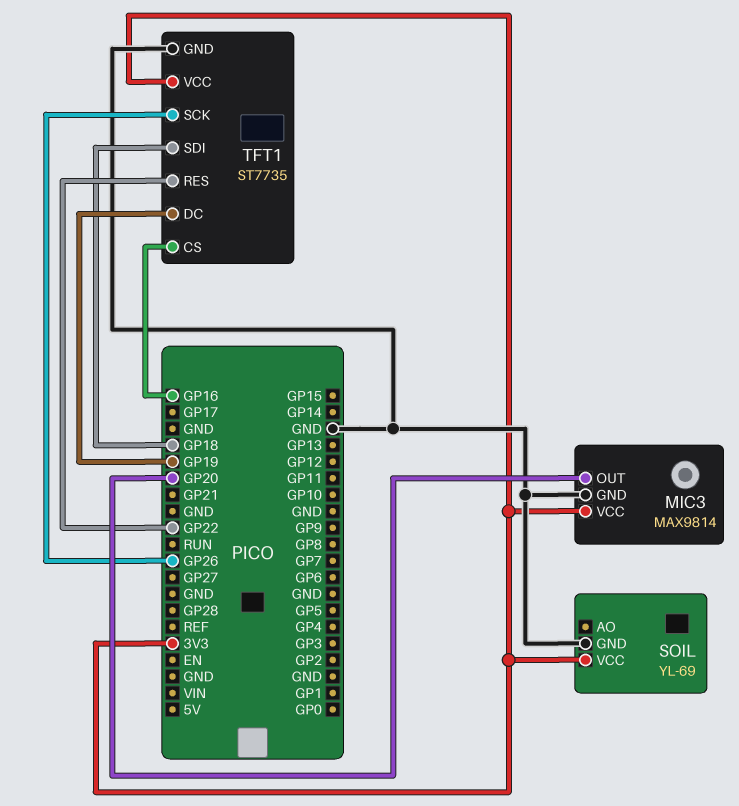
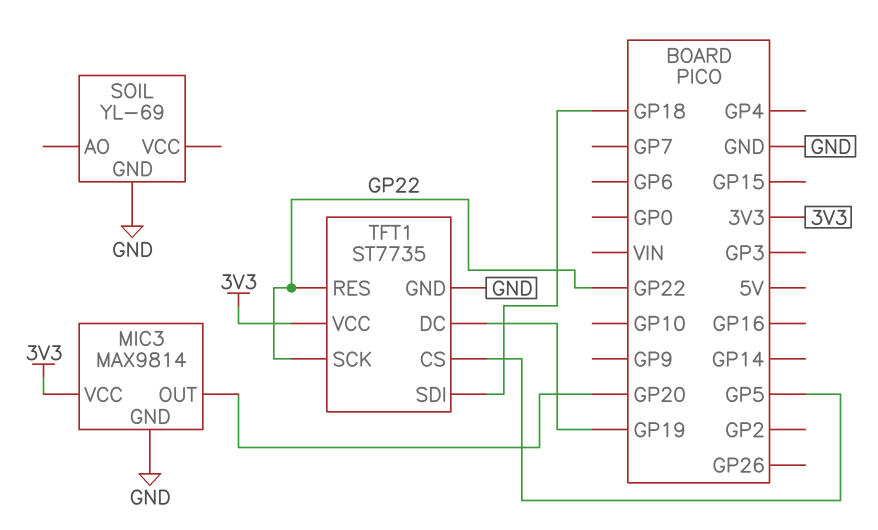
SOIL pin VCC: 3V3 -> none
TFT1 pin CS: GP16 -> GP5
TFT1 pin SCK: GP26 -> GP22

